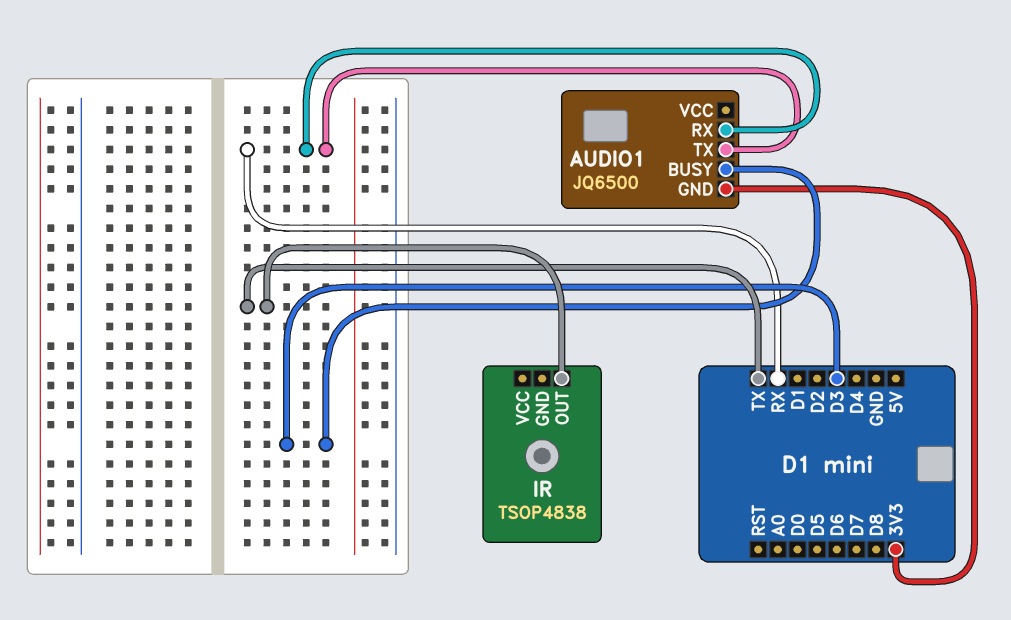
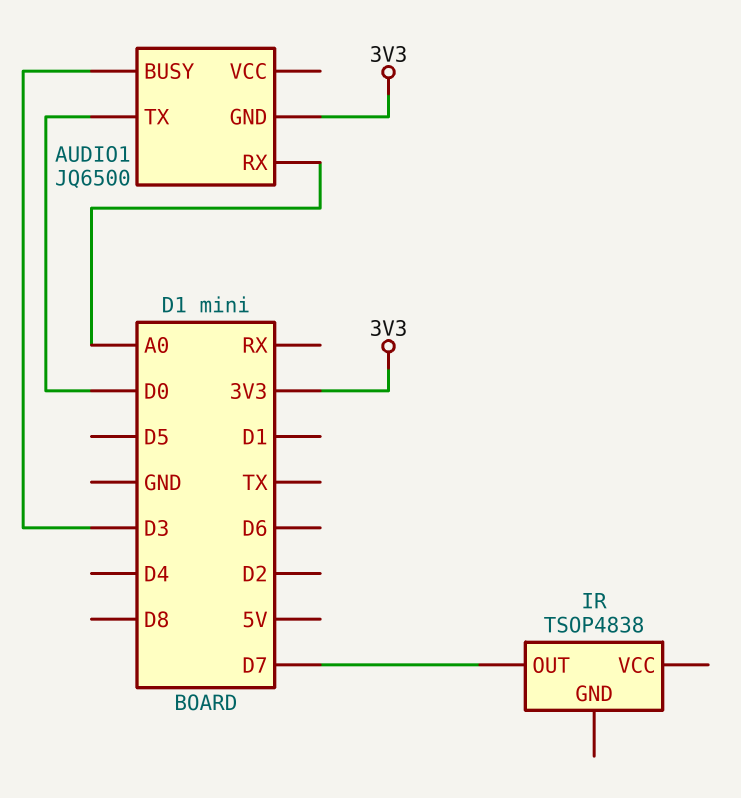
AUDIO1 pin RX: RX -> A0
AUDIO1 pin TX: RX -> D0
IR pin OUT: TX -> D7

